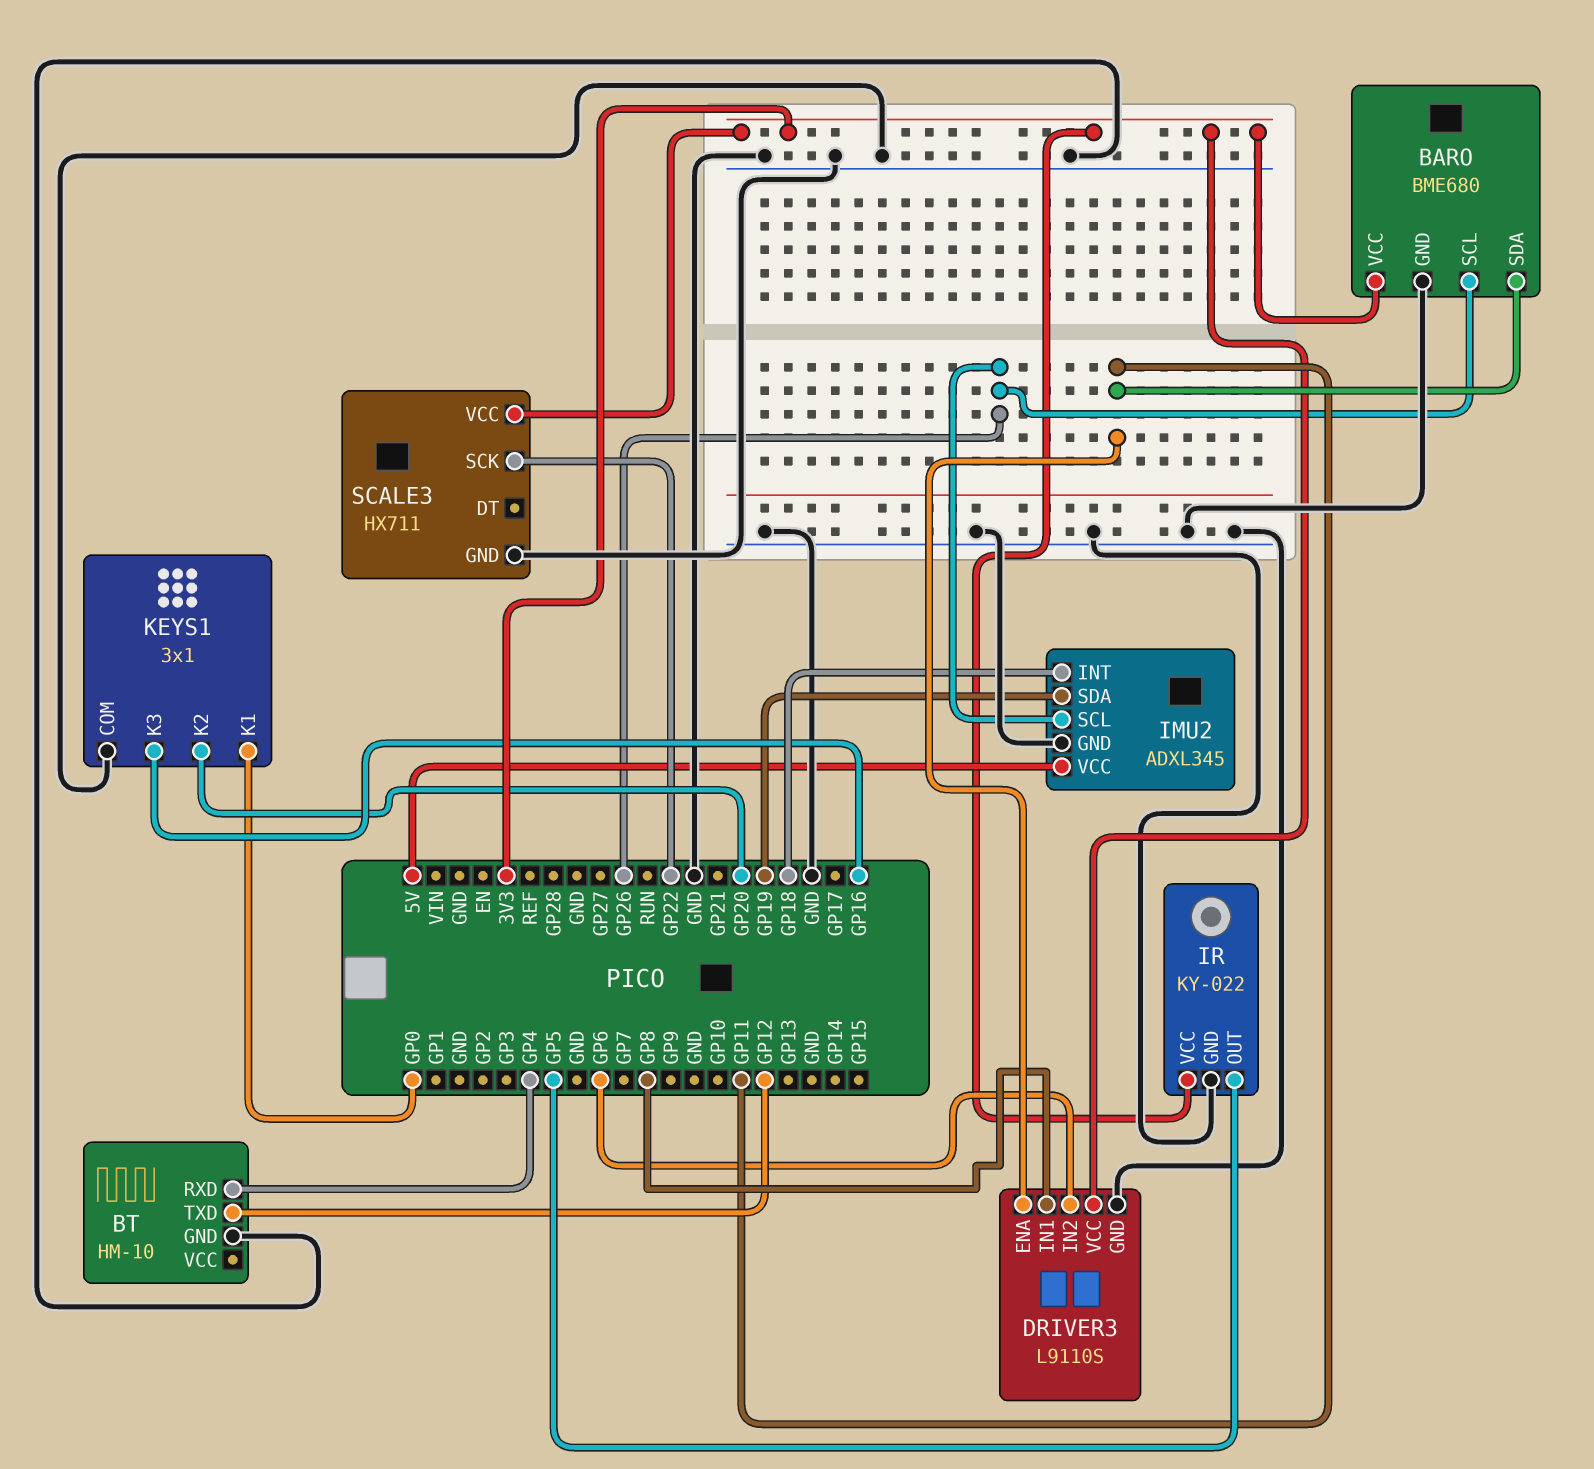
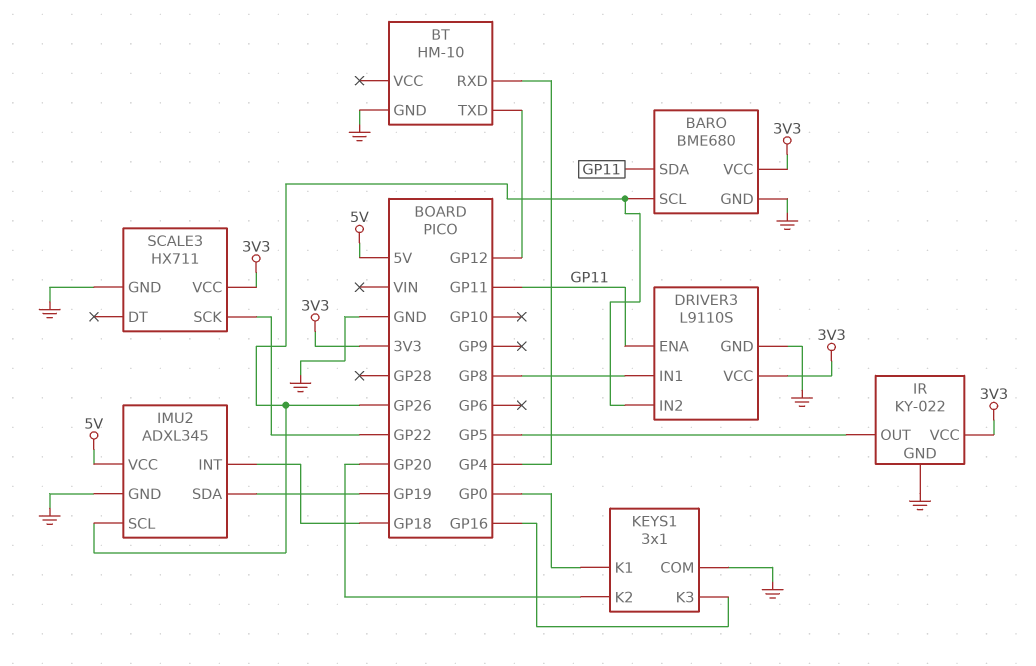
DRIVER3 pin IN2: GP6 -> GP26

